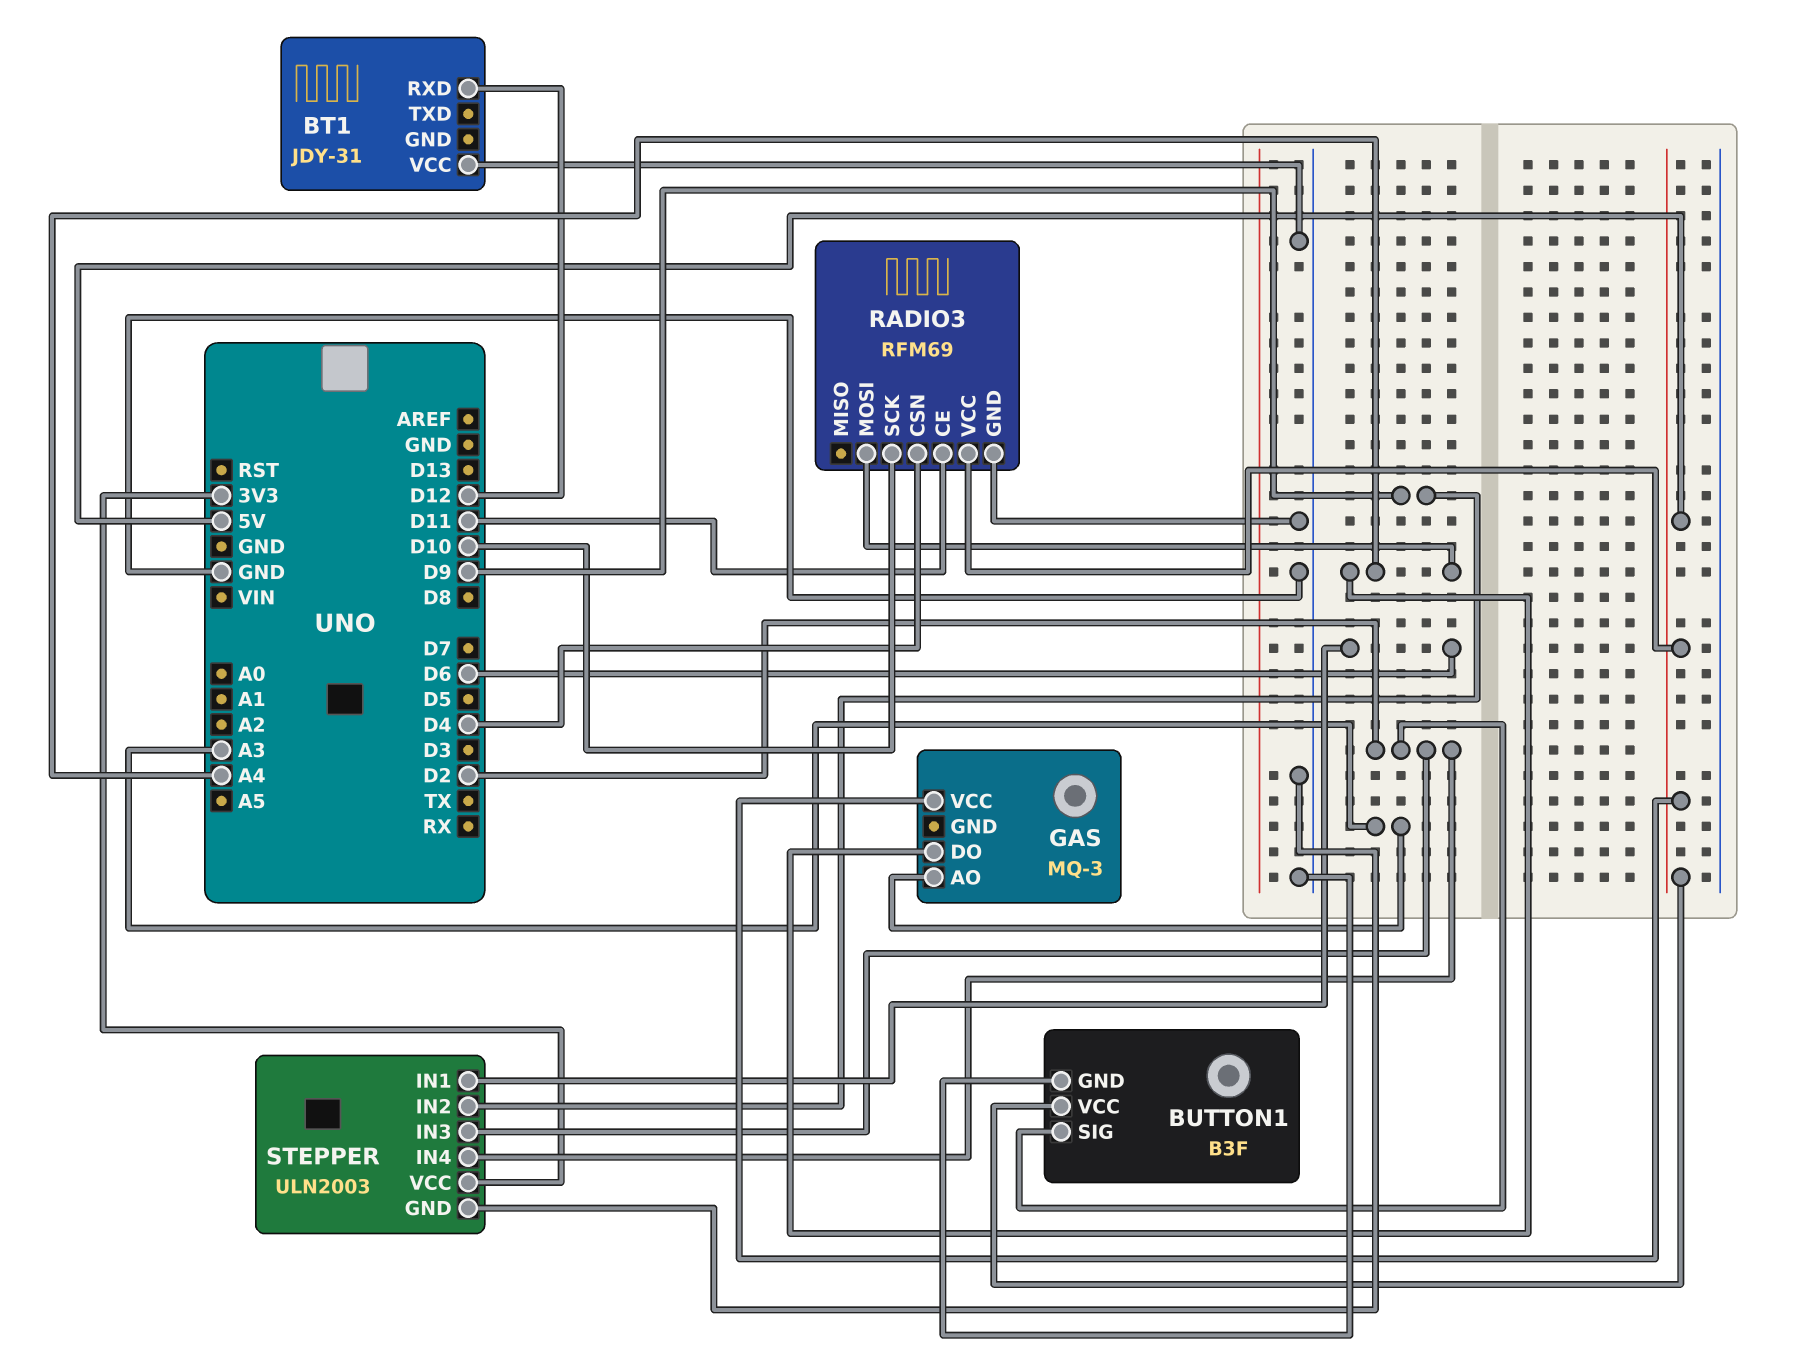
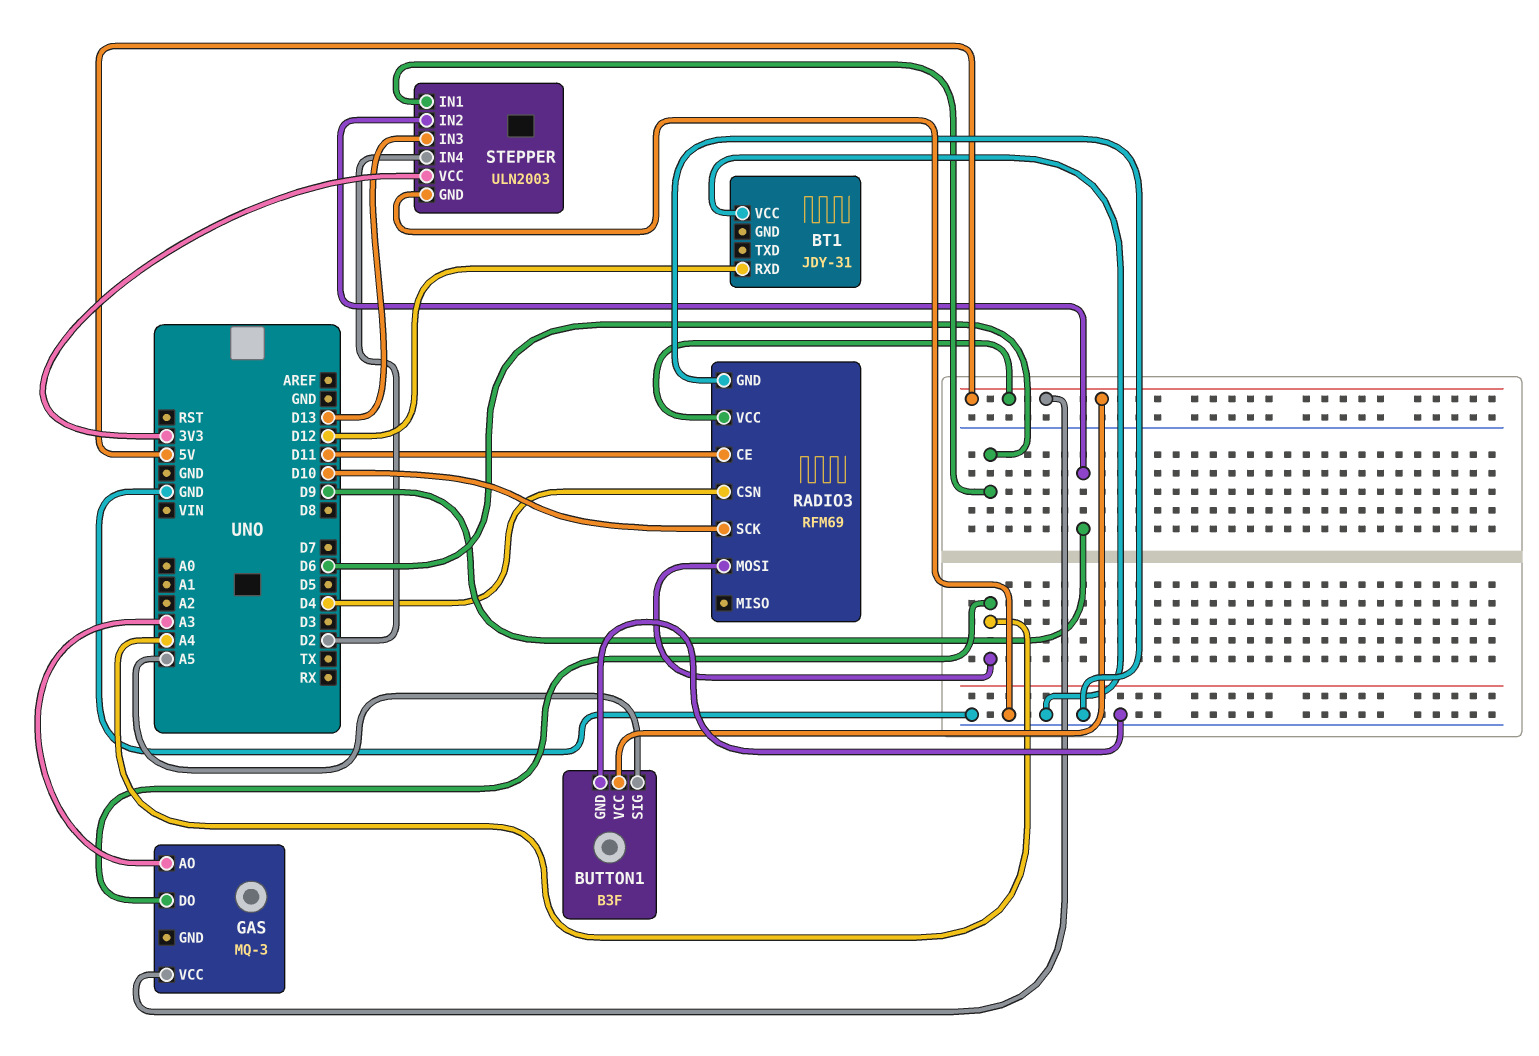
BUTTON1 pin SIG: D2 -> A5
STEPPER pin IN3: D2 -> D13

